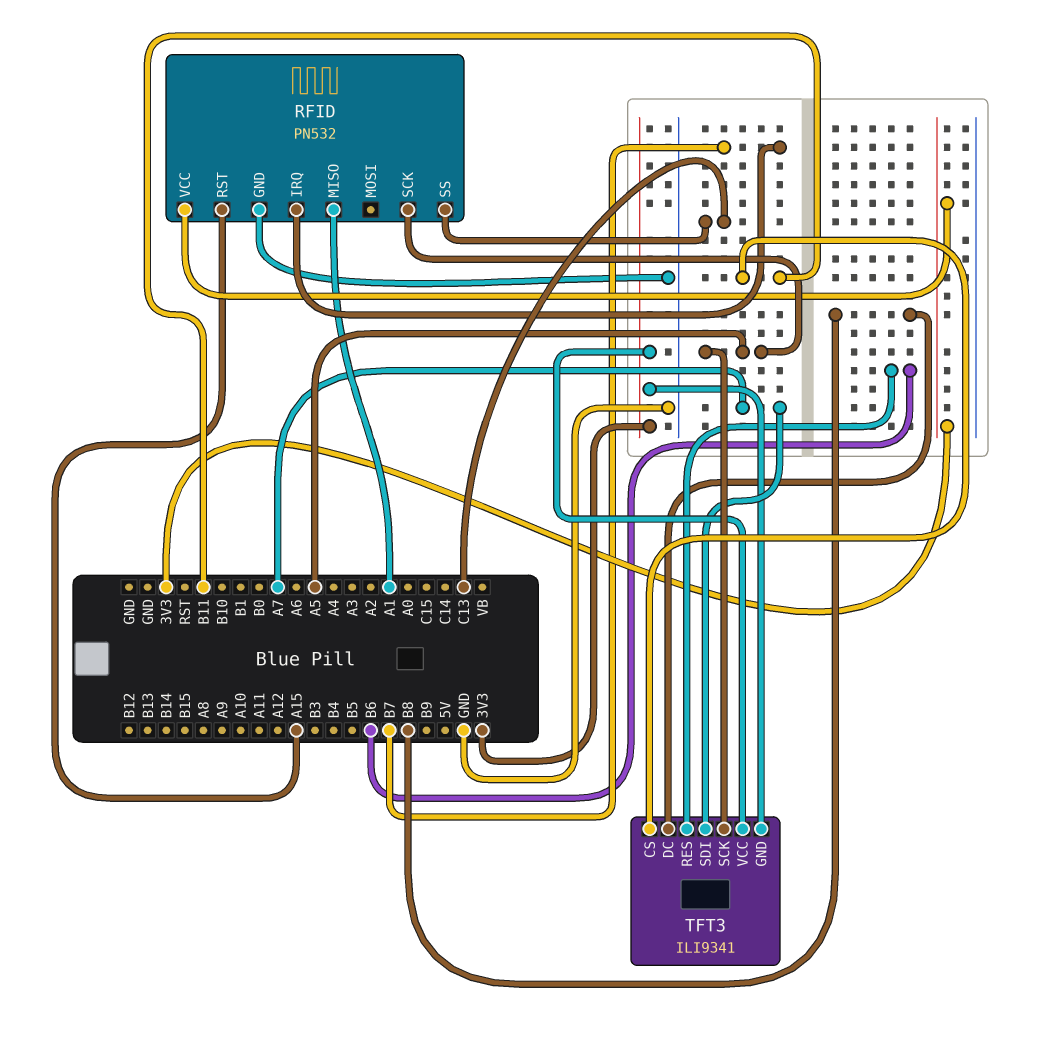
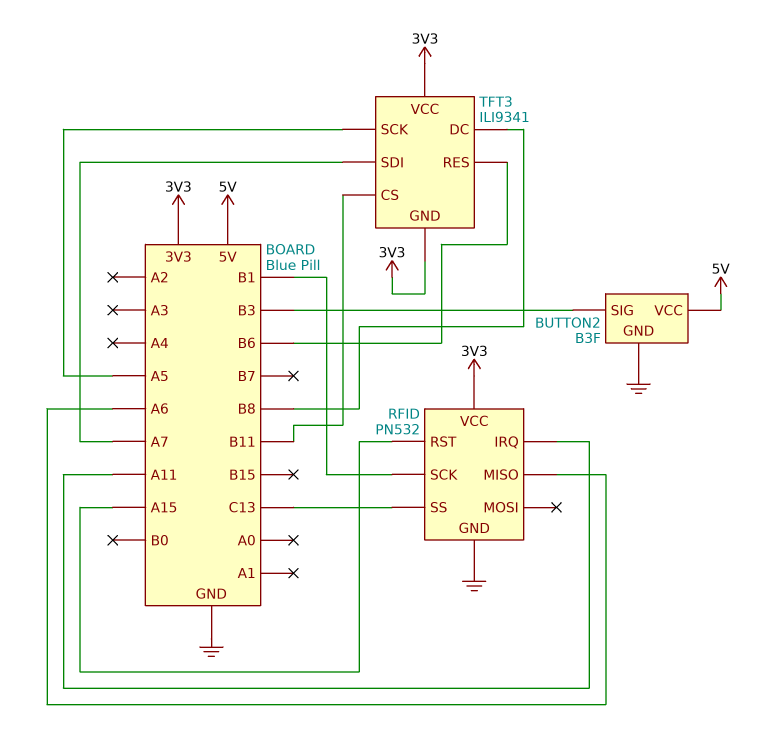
BUTTON2: none -> B3F
BUTTON2 pin GND: none -> GND
BUTTON2 pin SIG: none -> B3
BUTTON2 pin VCC: none -> 5V
RFID pin IRQ: B7 -> A11
RFID pin MISO: A1 -> A6
RFID pin SCK: A5 -> B1

